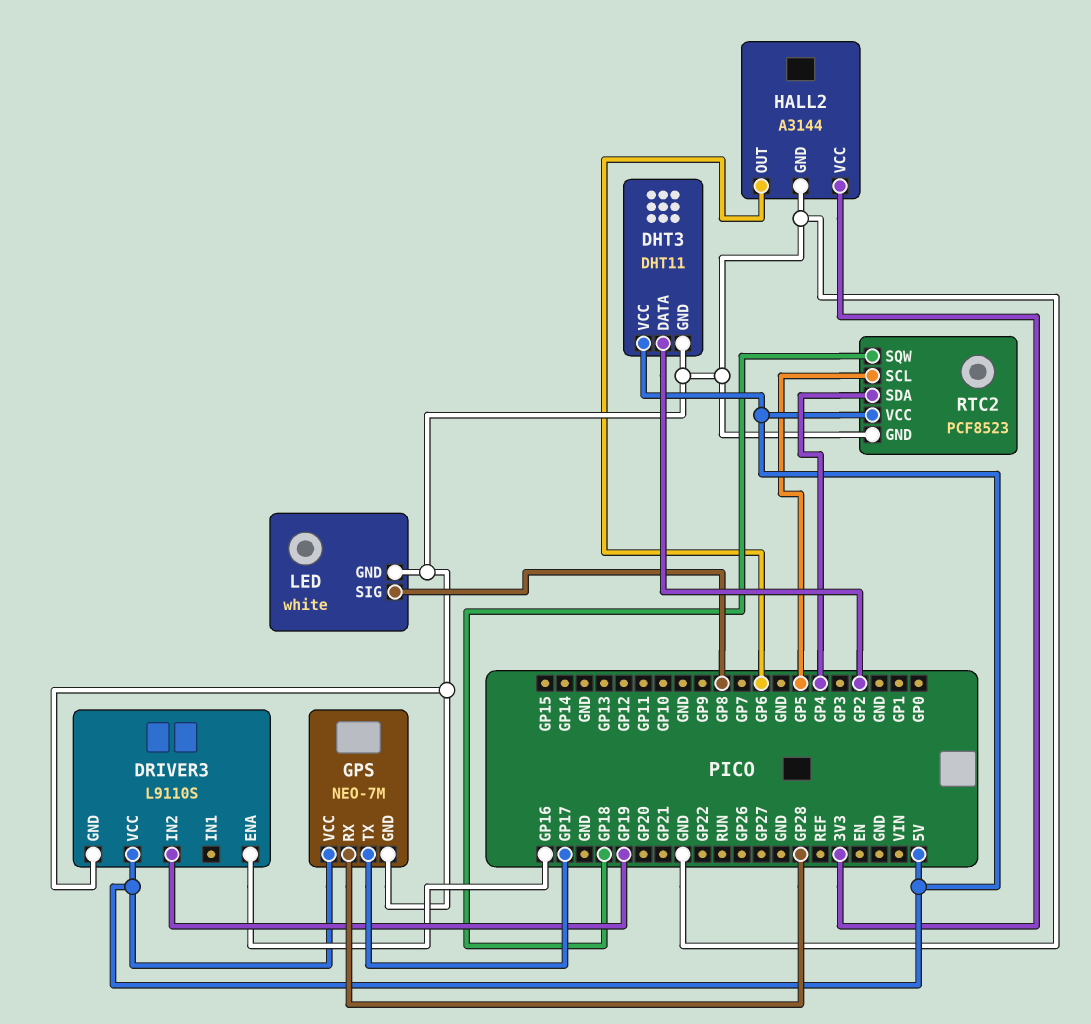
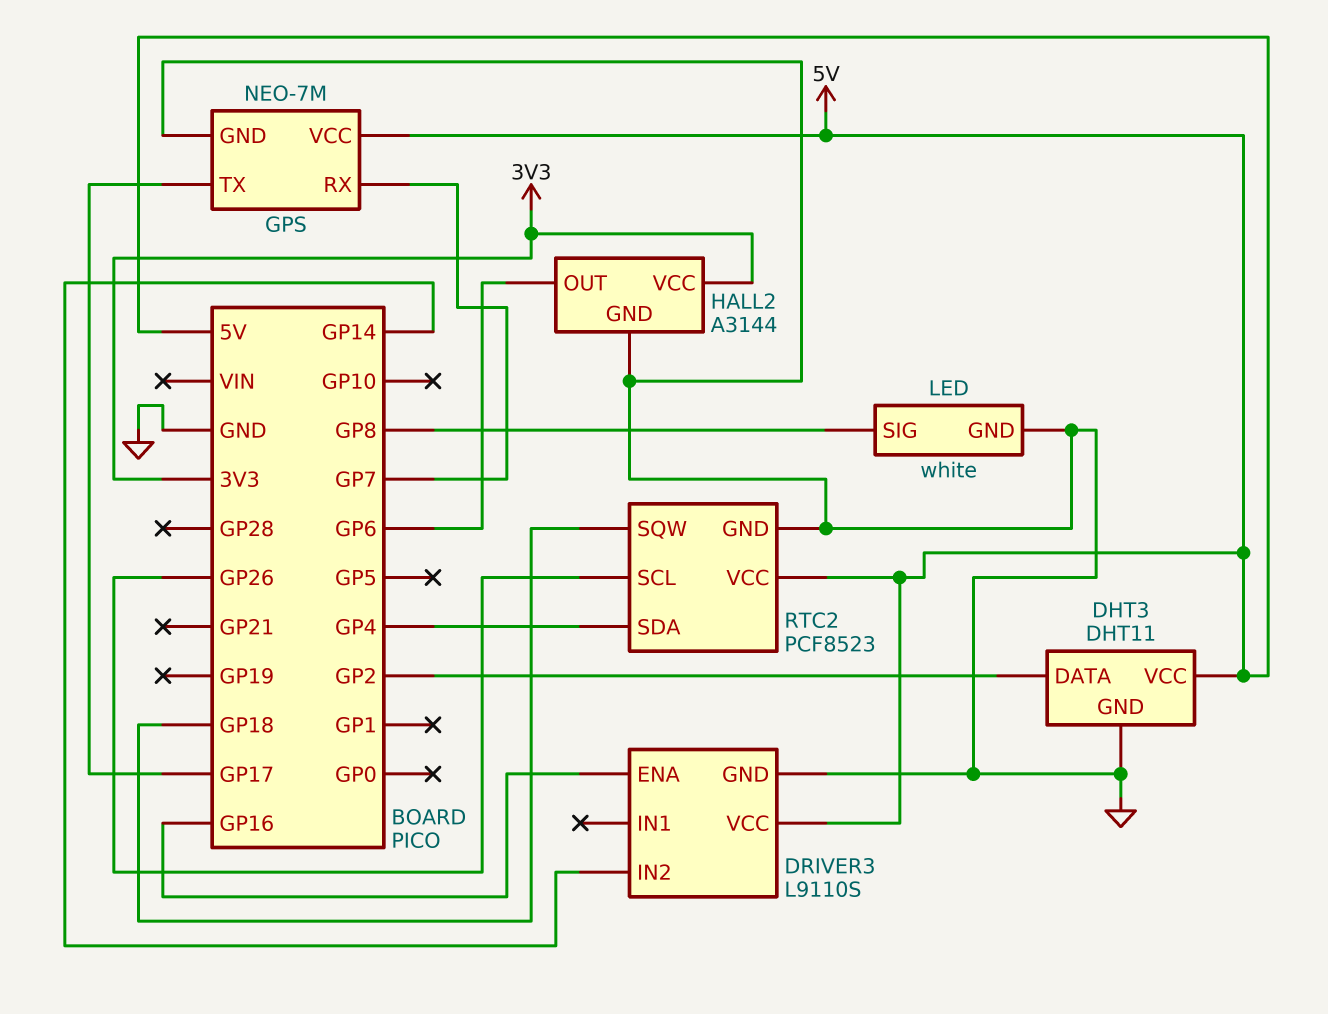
DRIVER3 pin IN2: GP19 -> GP14
GPS pin RX: GP28 -> GP7
RTC2 pin SCL: GP5 -> GP26

